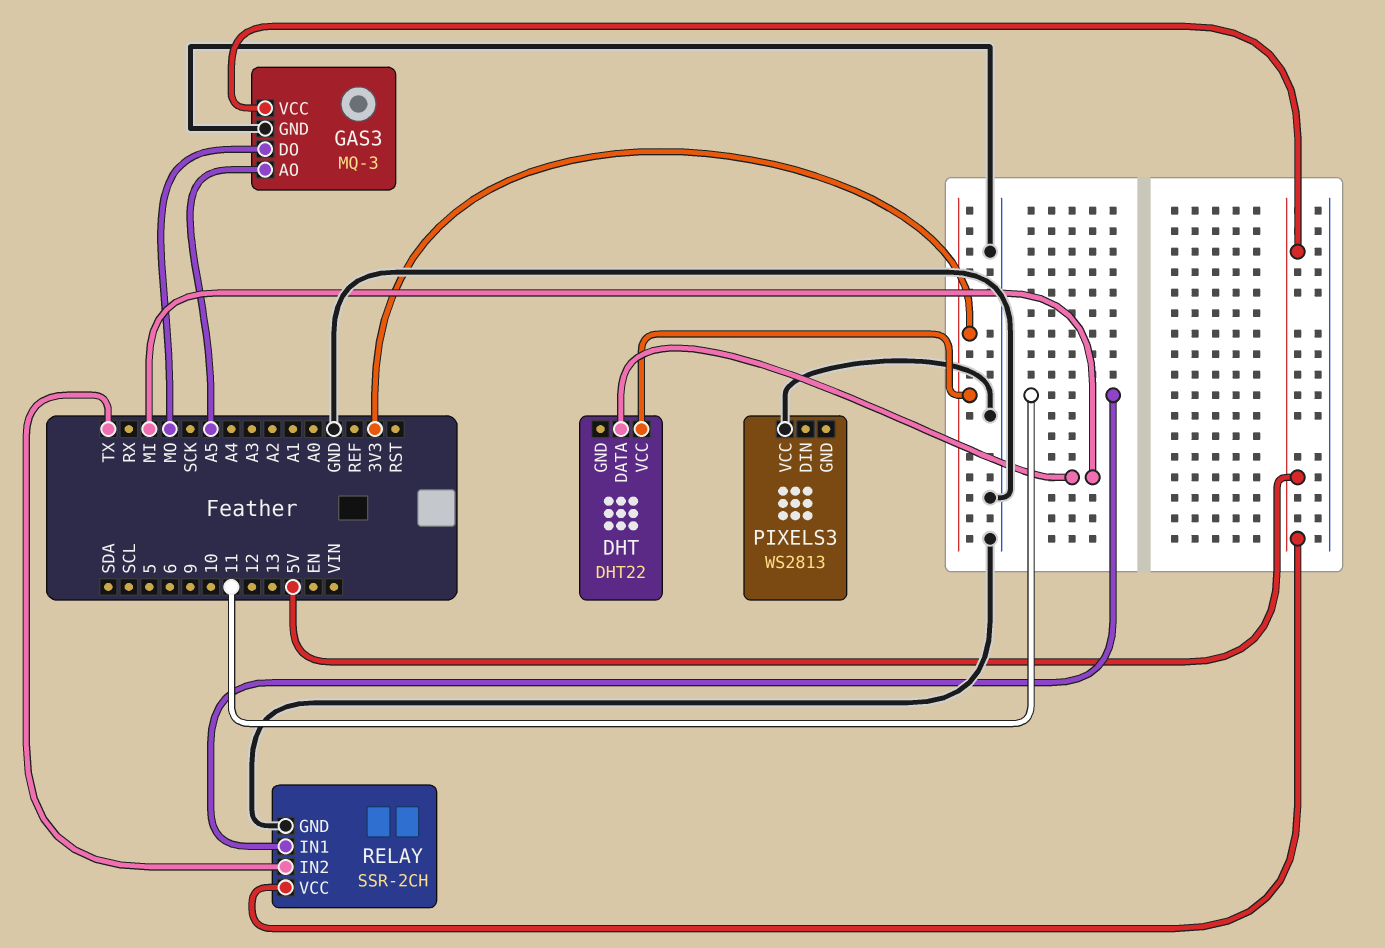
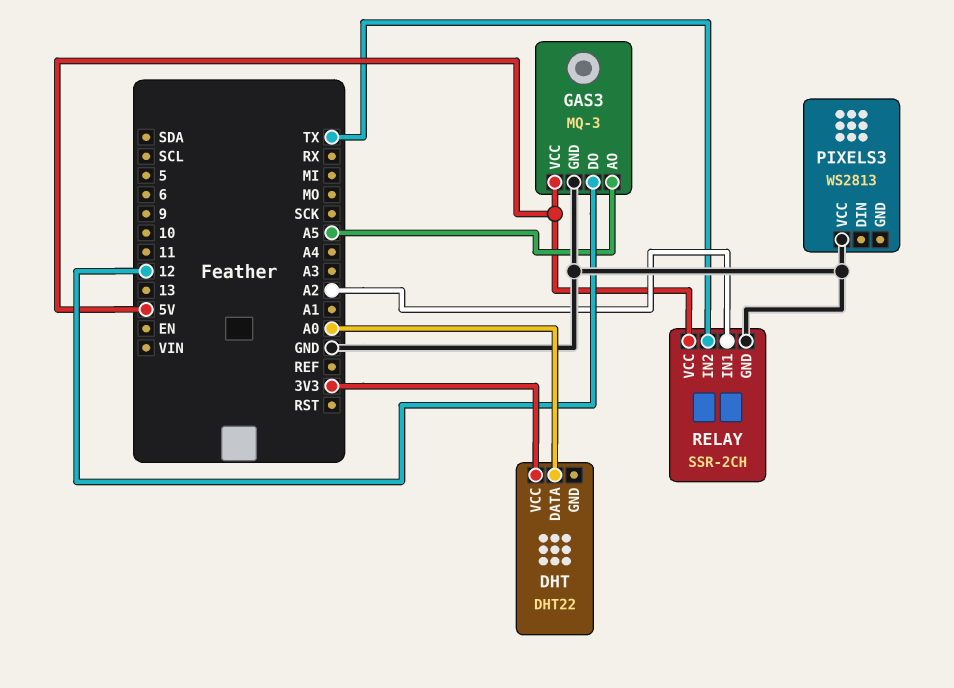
DHT pin DATA: MI -> A0
GAS3 pin DO: MO -> 12
RELAY pin IN1: 11 -> A2

